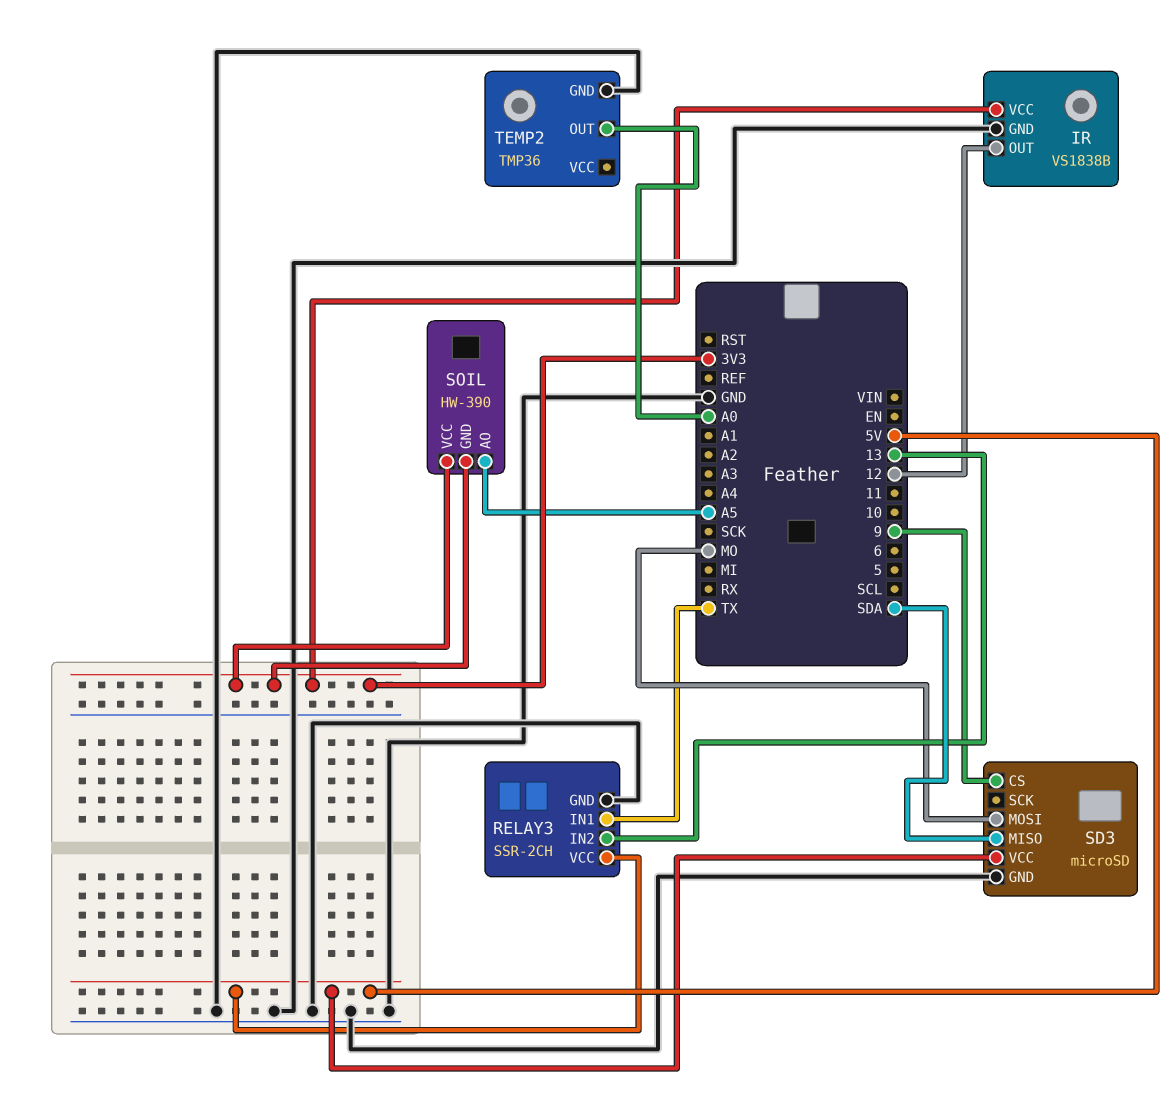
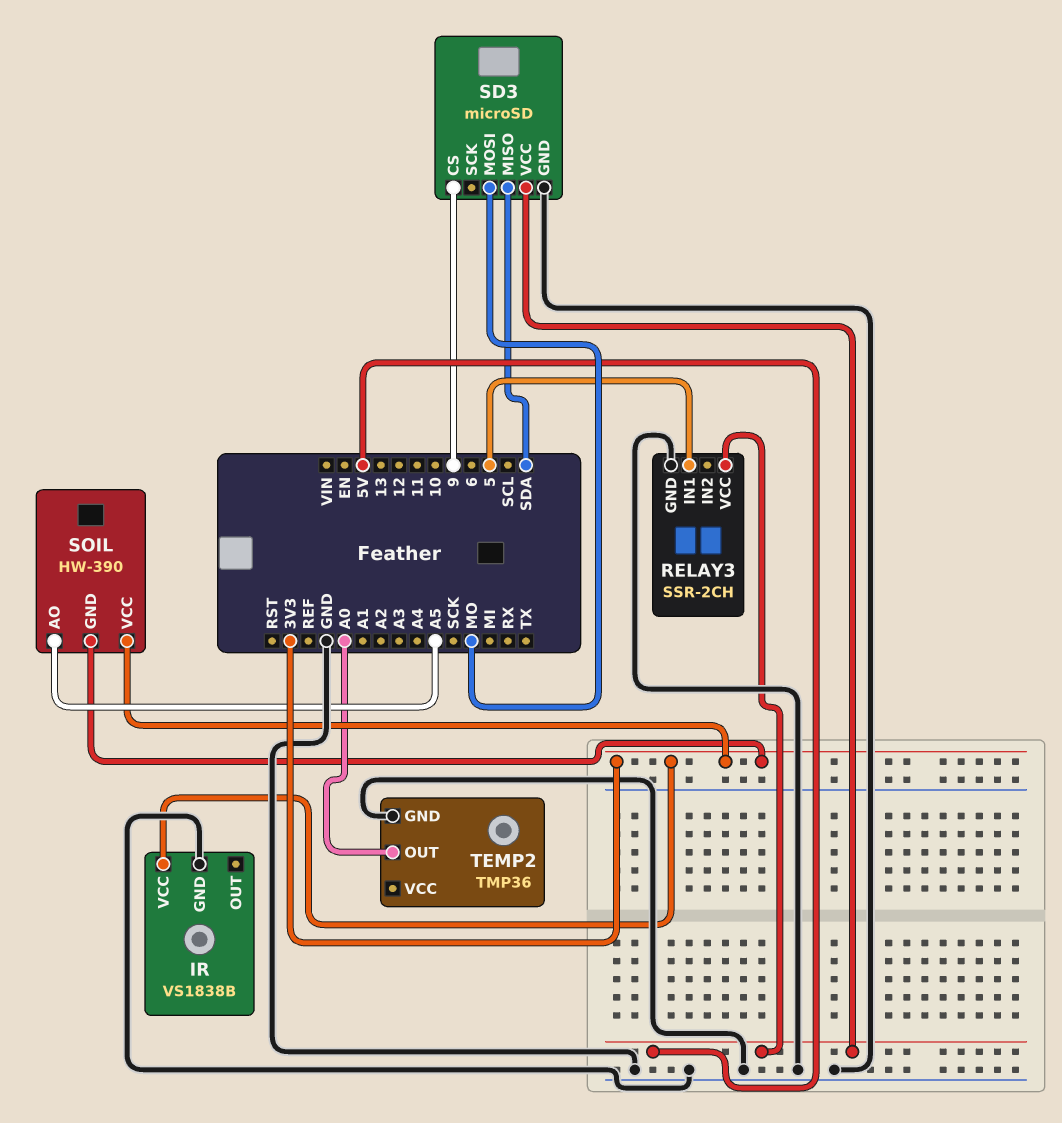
IR pin OUT: 12 -> none
RELAY3 pin IN1: TX -> 5
RELAY3 pin IN2: 13 -> none

